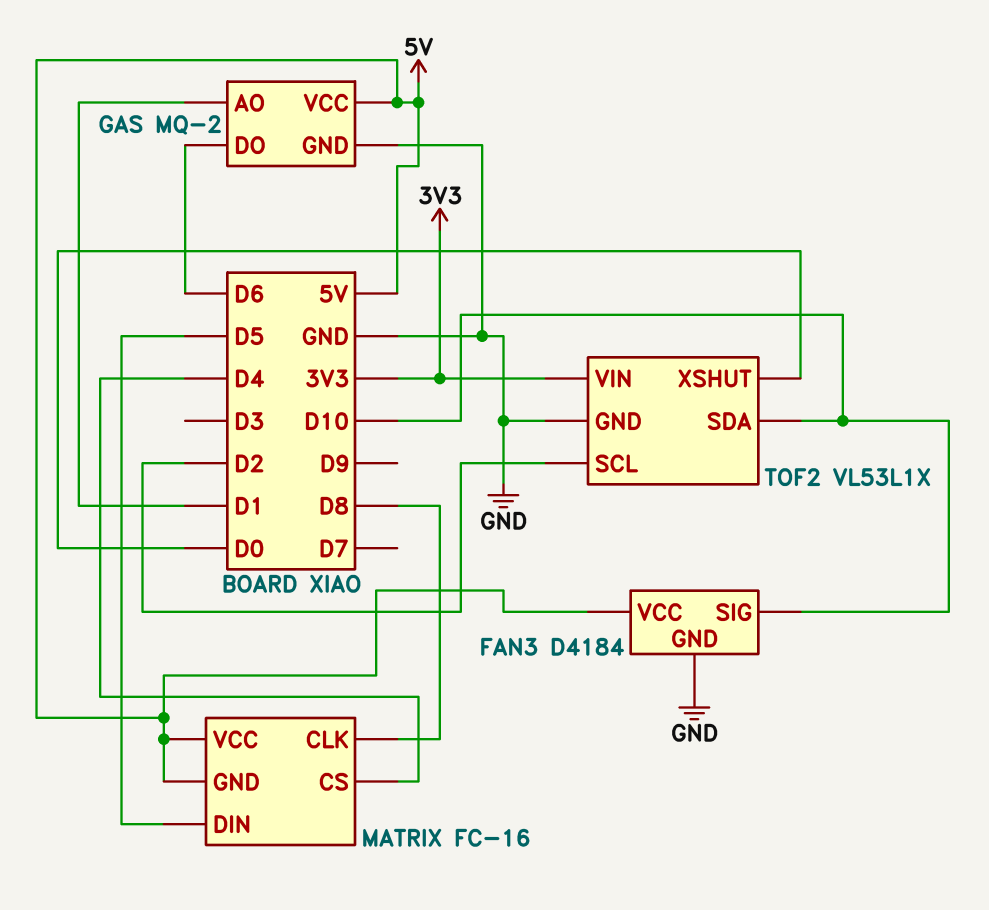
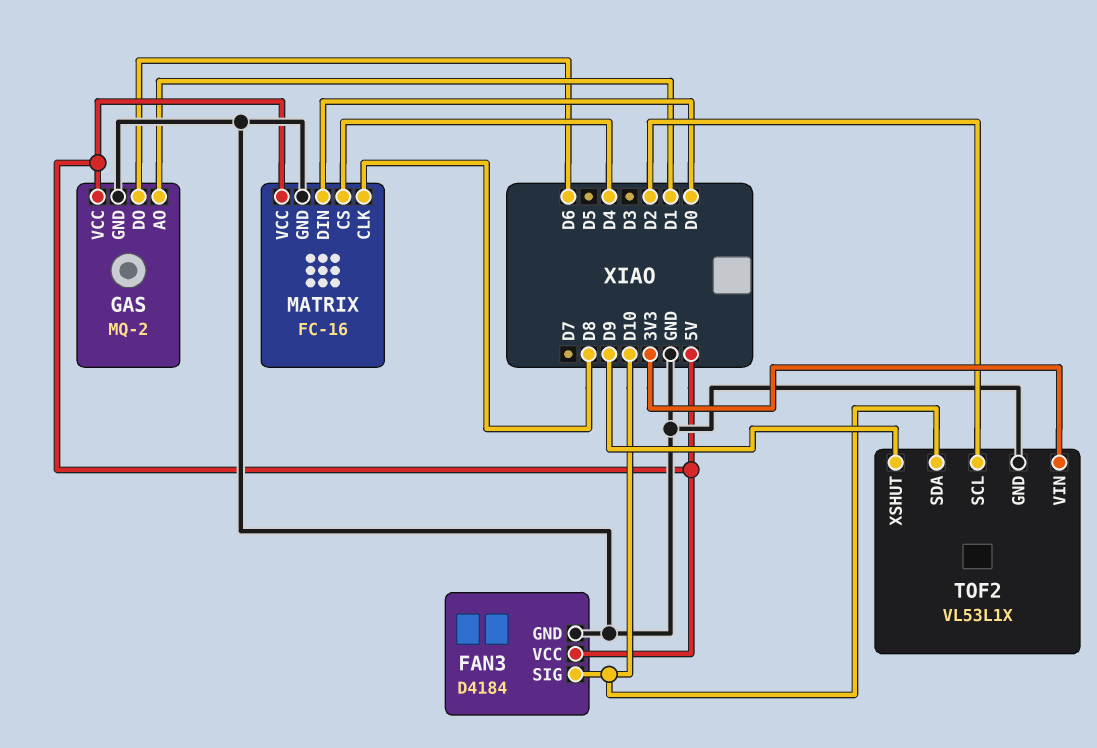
MATRIX pin DIN: D5 -> D0
MATRIX pin GND: 5V -> GND
TOF2 pin XSHUT: D0 -> D9

